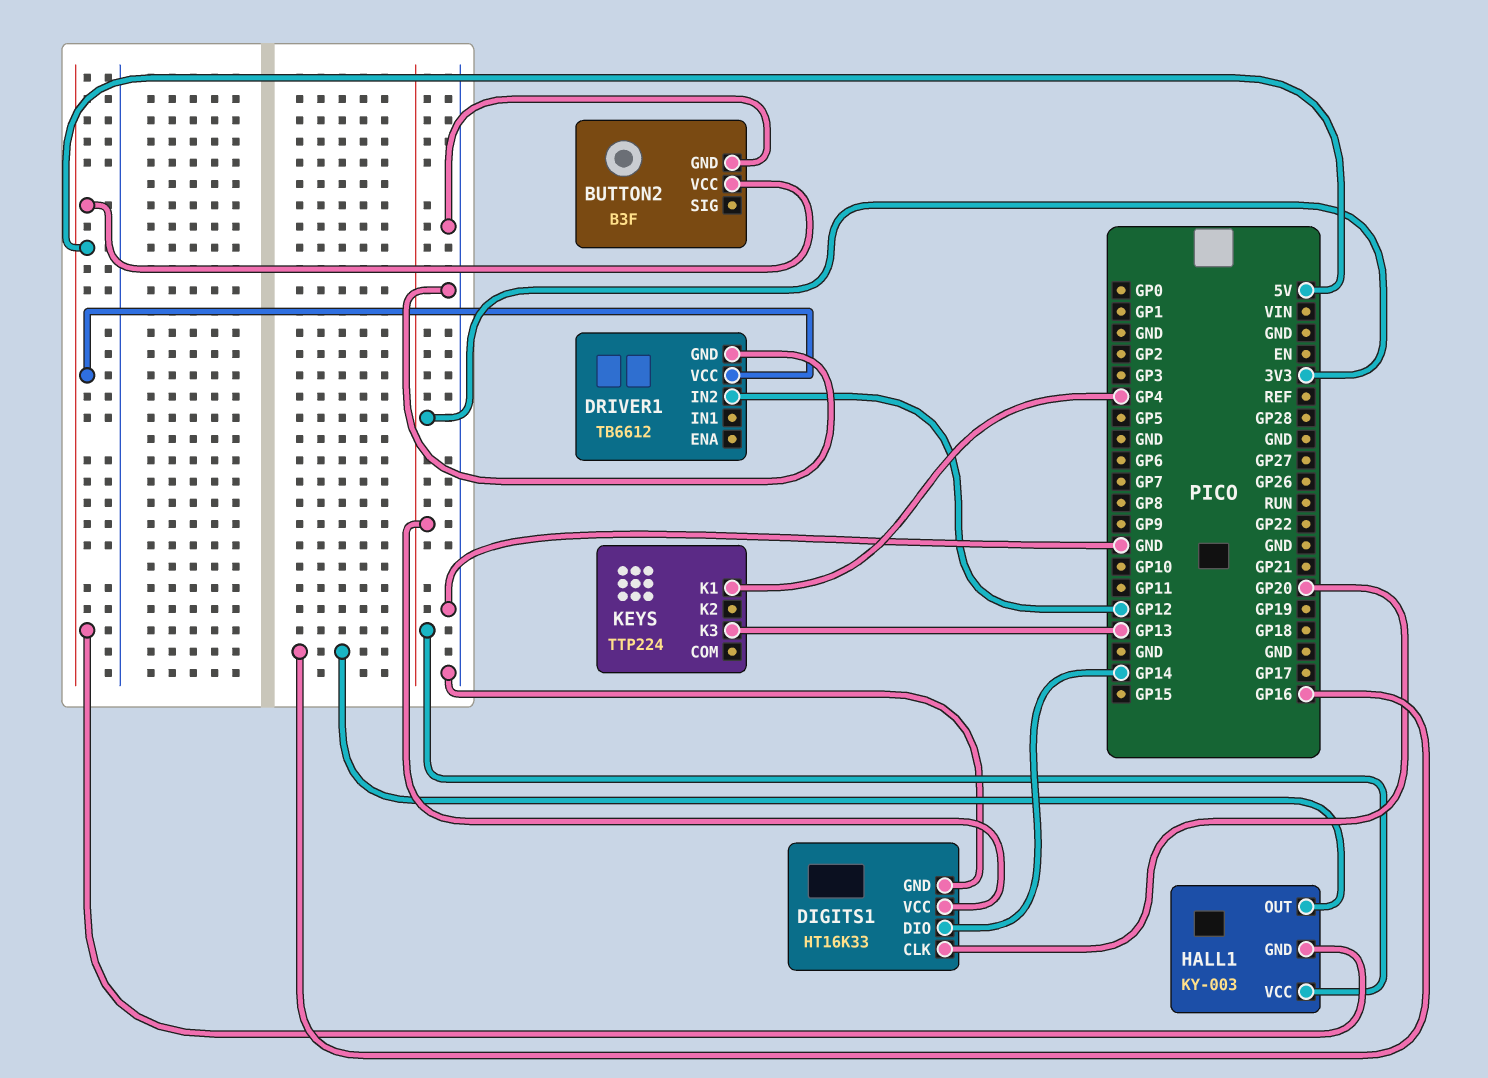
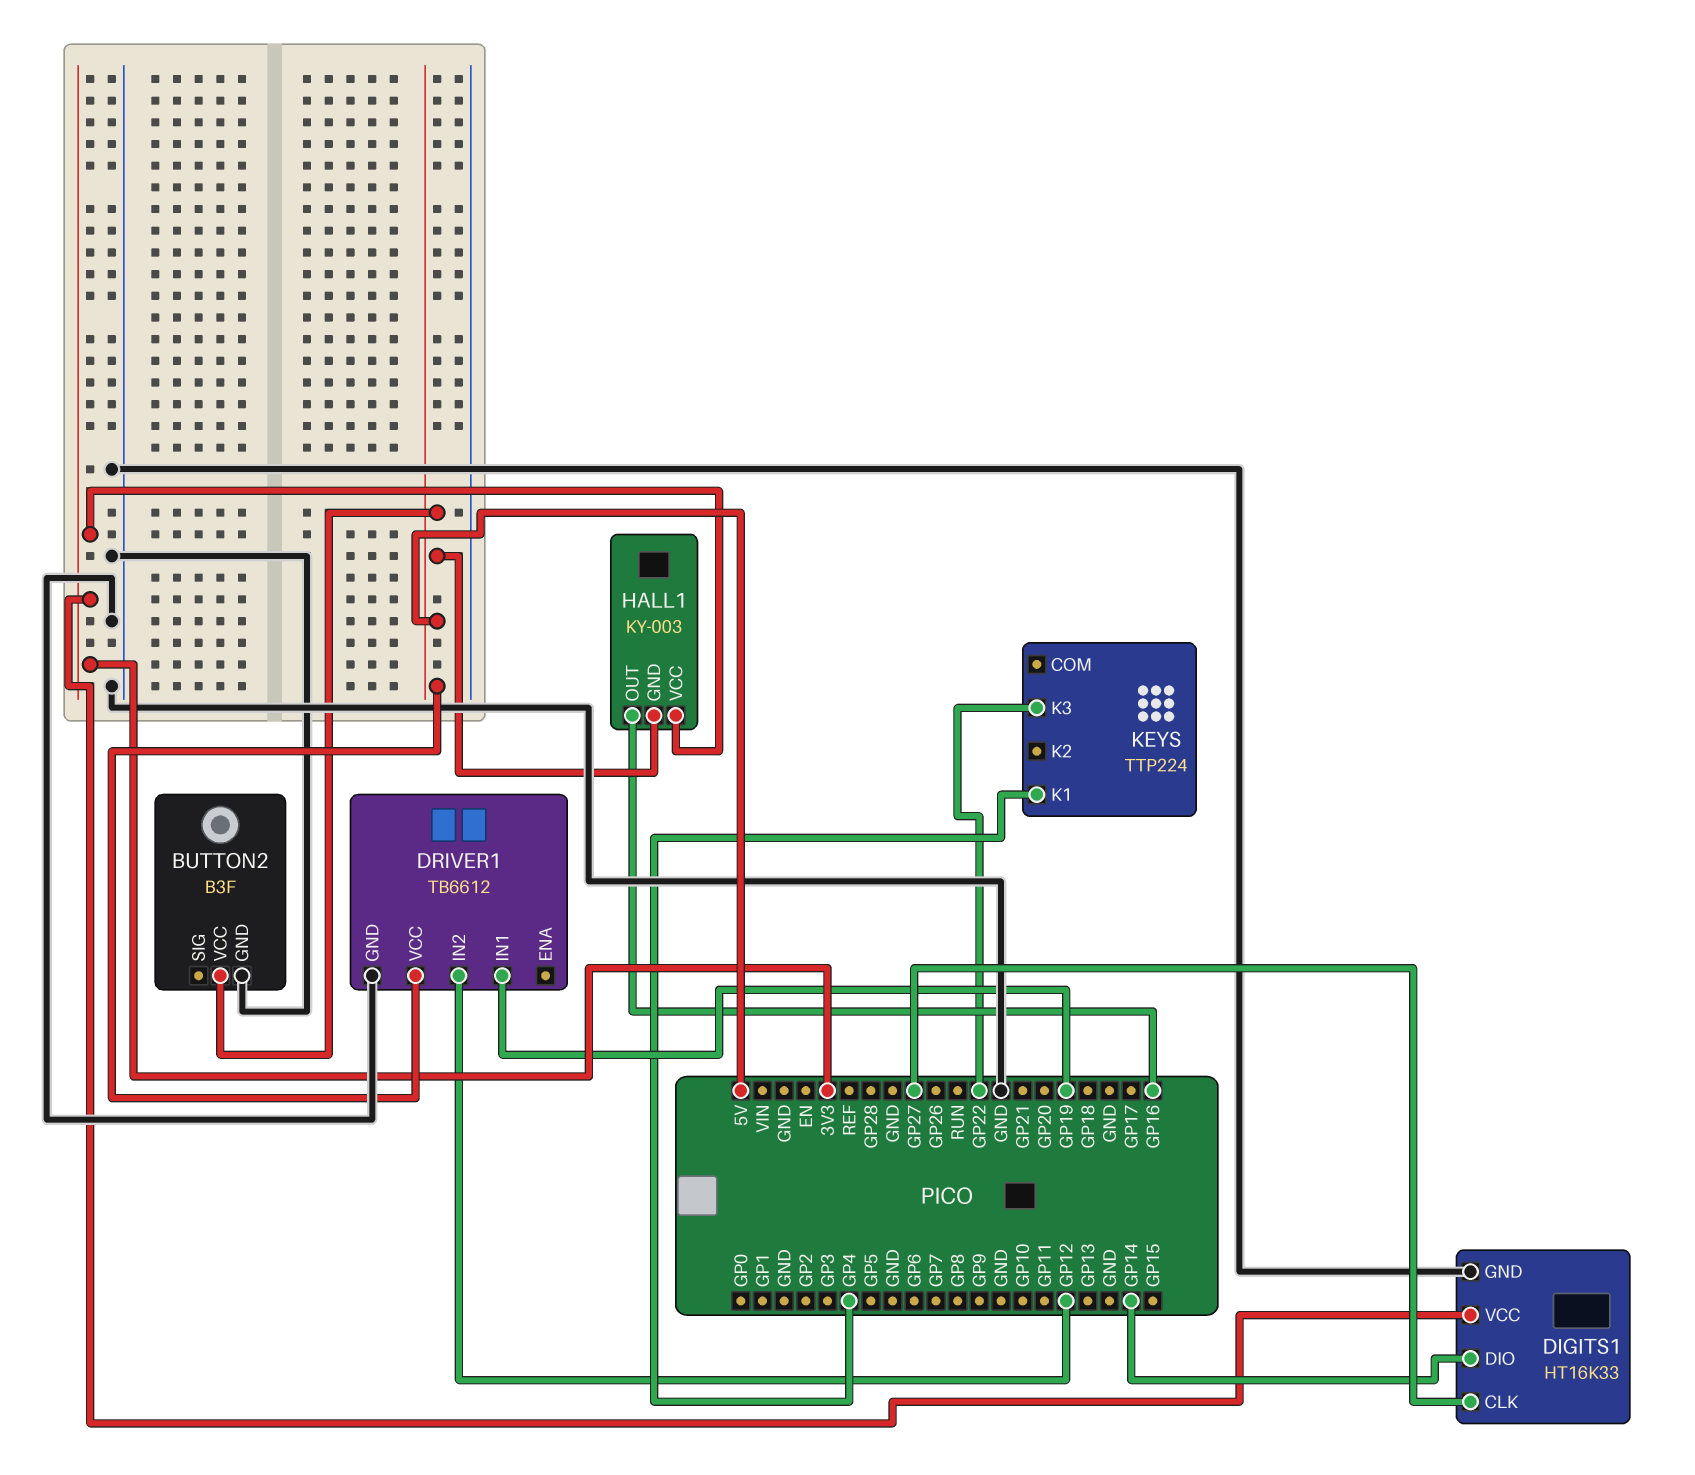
DIGITS1 pin CLK: GP20 -> GP27
DRIVER1 pin IN1: none -> GP19
KEYS pin K3: GP13 -> GP22

